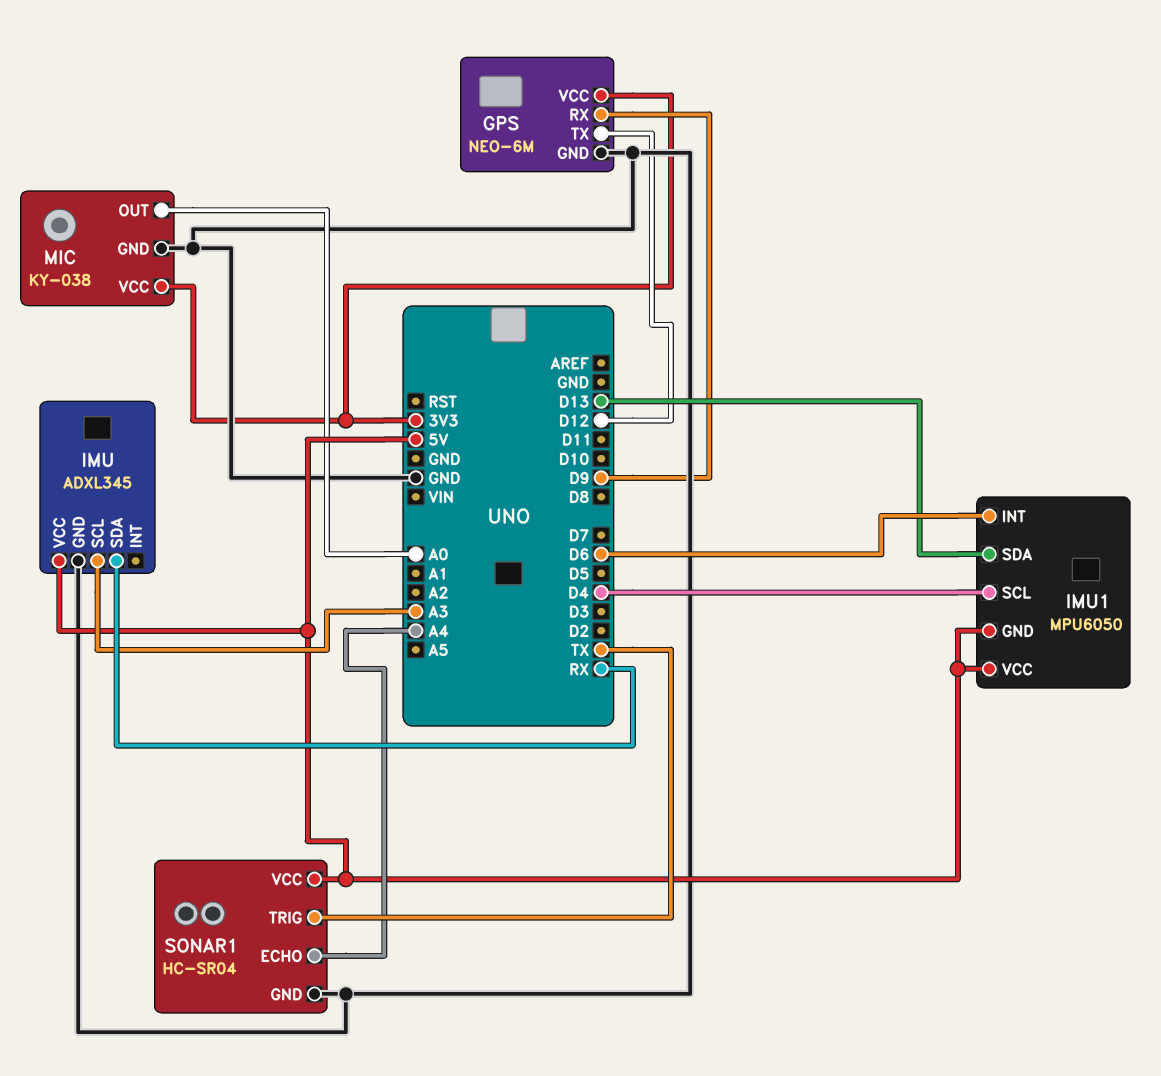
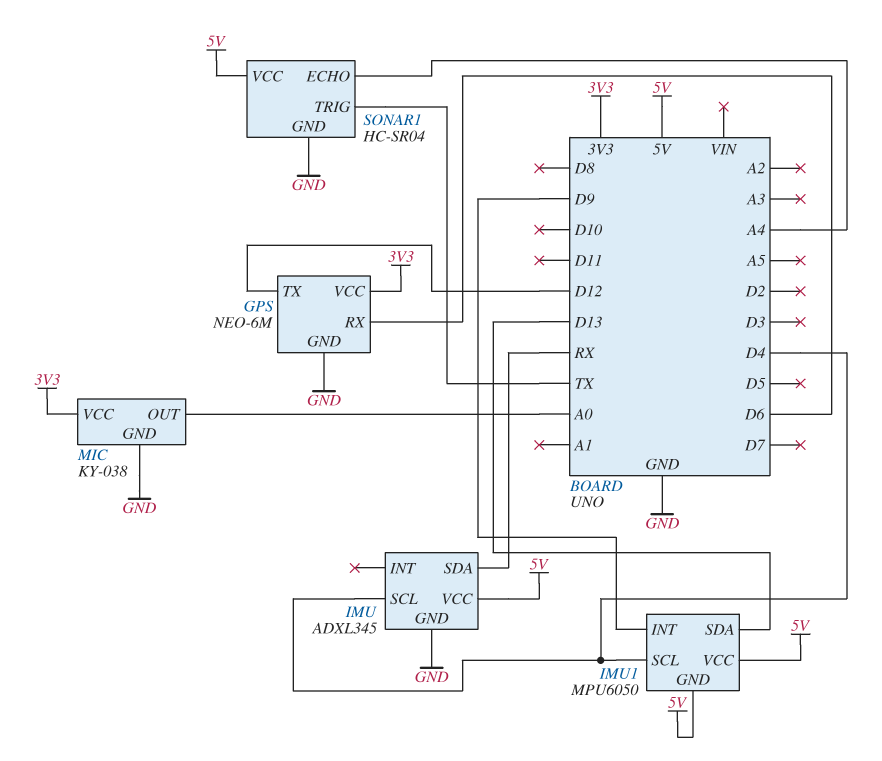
GPS pin RX: D9 -> D6
IMU pin SCL: A3 -> D4
IMU1 pin INT: D6 -> D9

